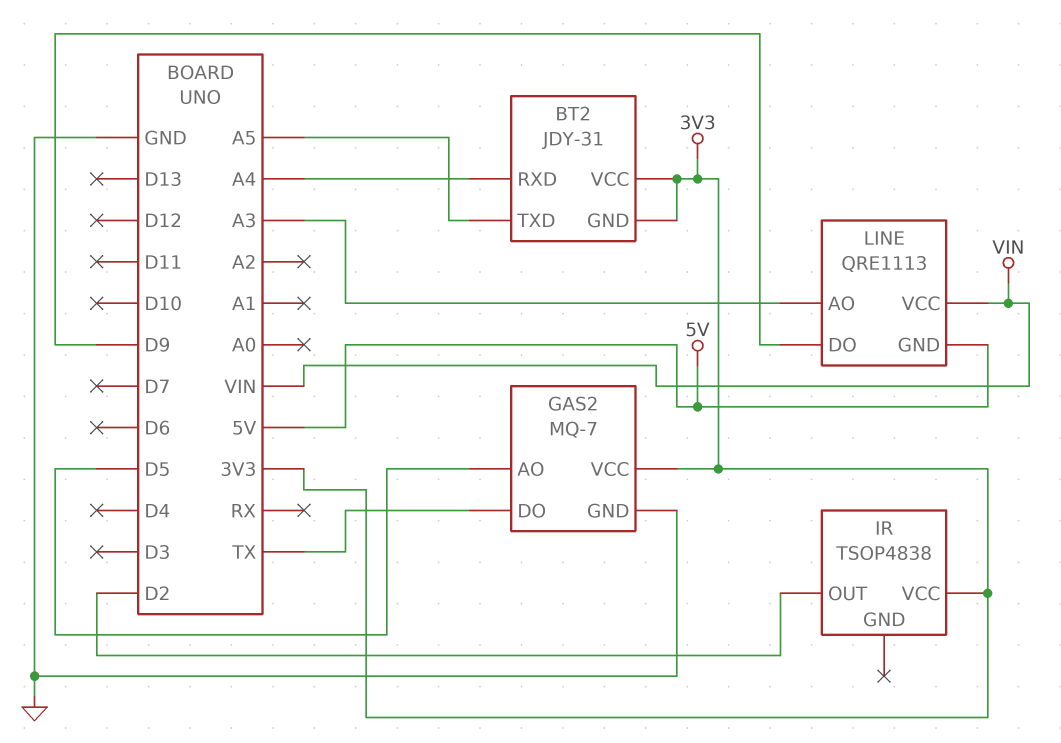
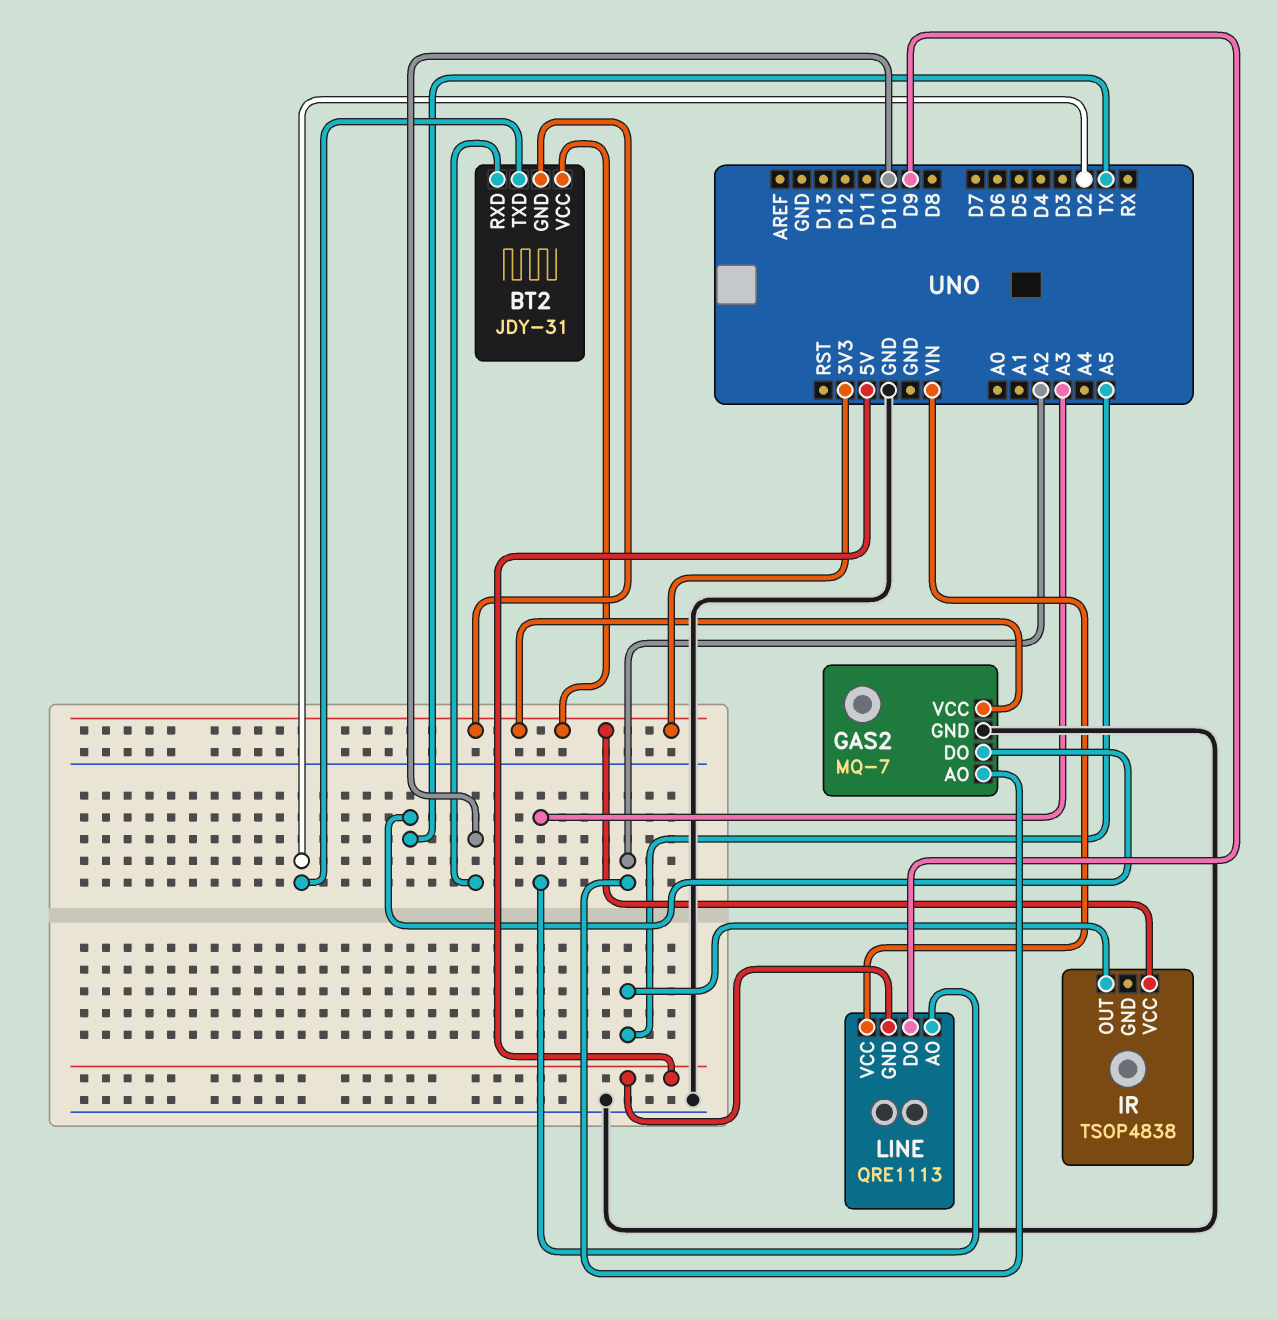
BT2 pin RXD: A4 -> D10
BT2 pin TXD: A5 -> D2
GAS2 pin AO: D5 -> A2
IR pin OUT: D2 -> A5

